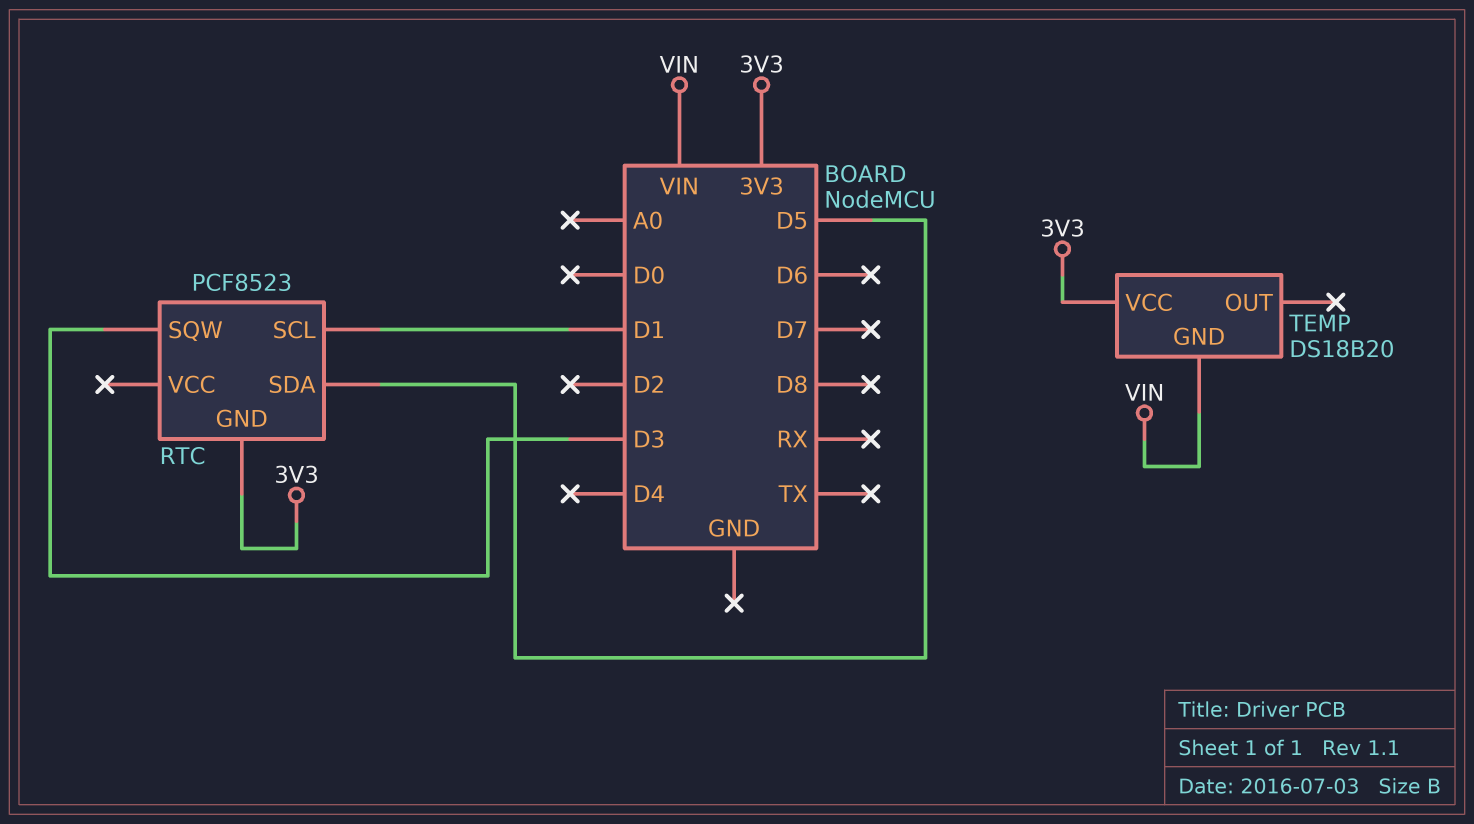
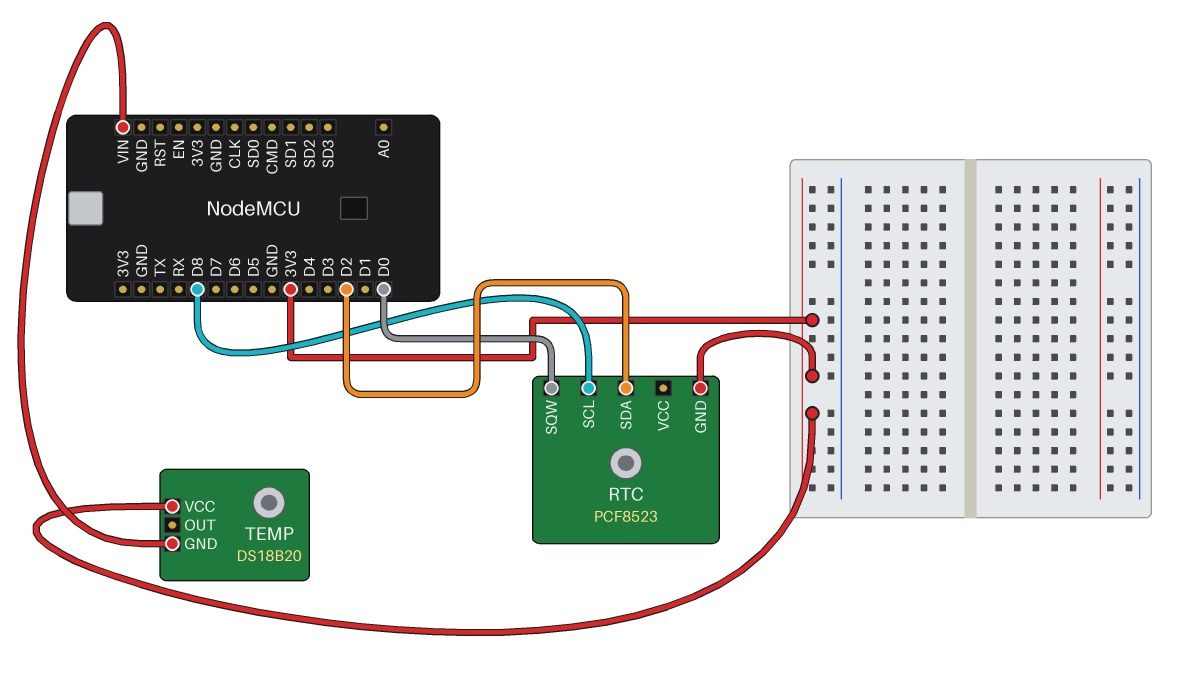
RTC pin SCL: D1 -> D8
RTC pin SDA: D5 -> D2
RTC pin SQW: D3 -> D0

